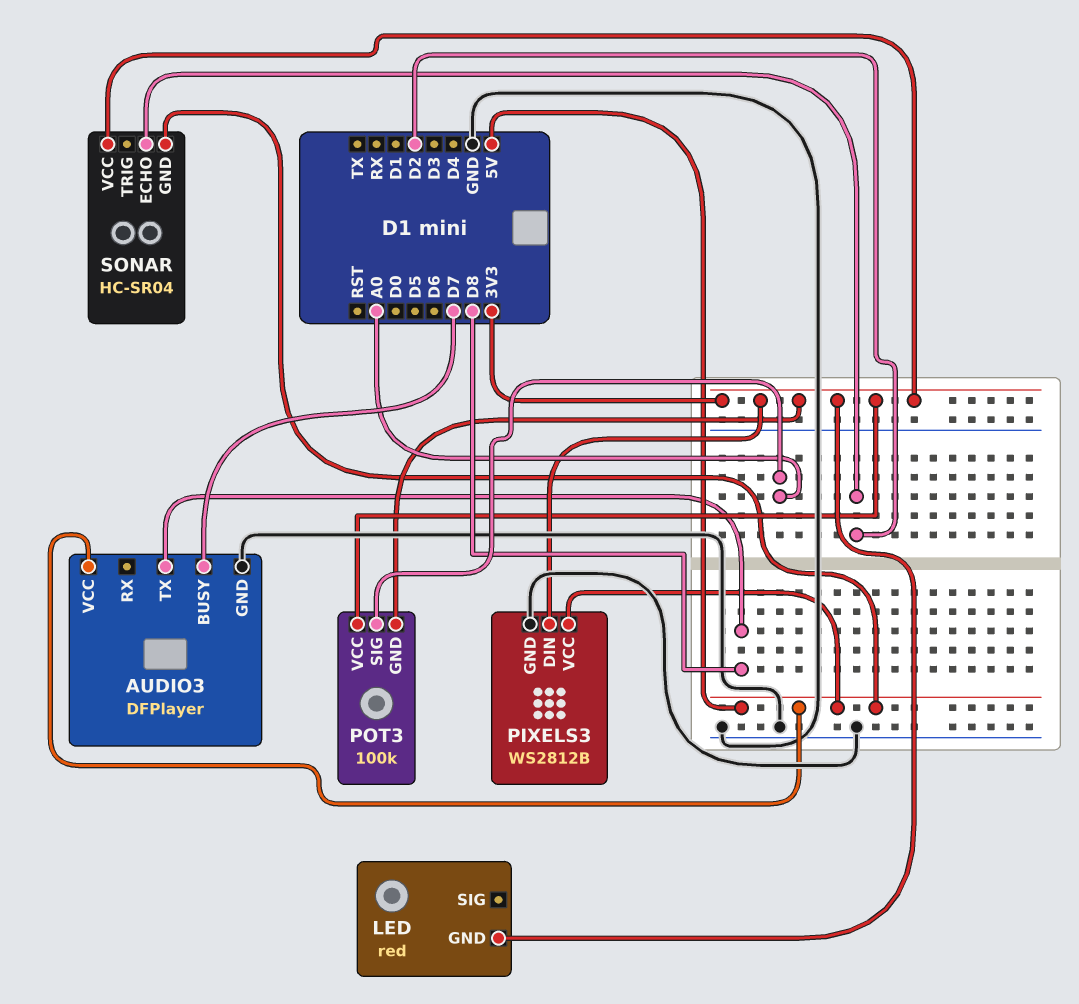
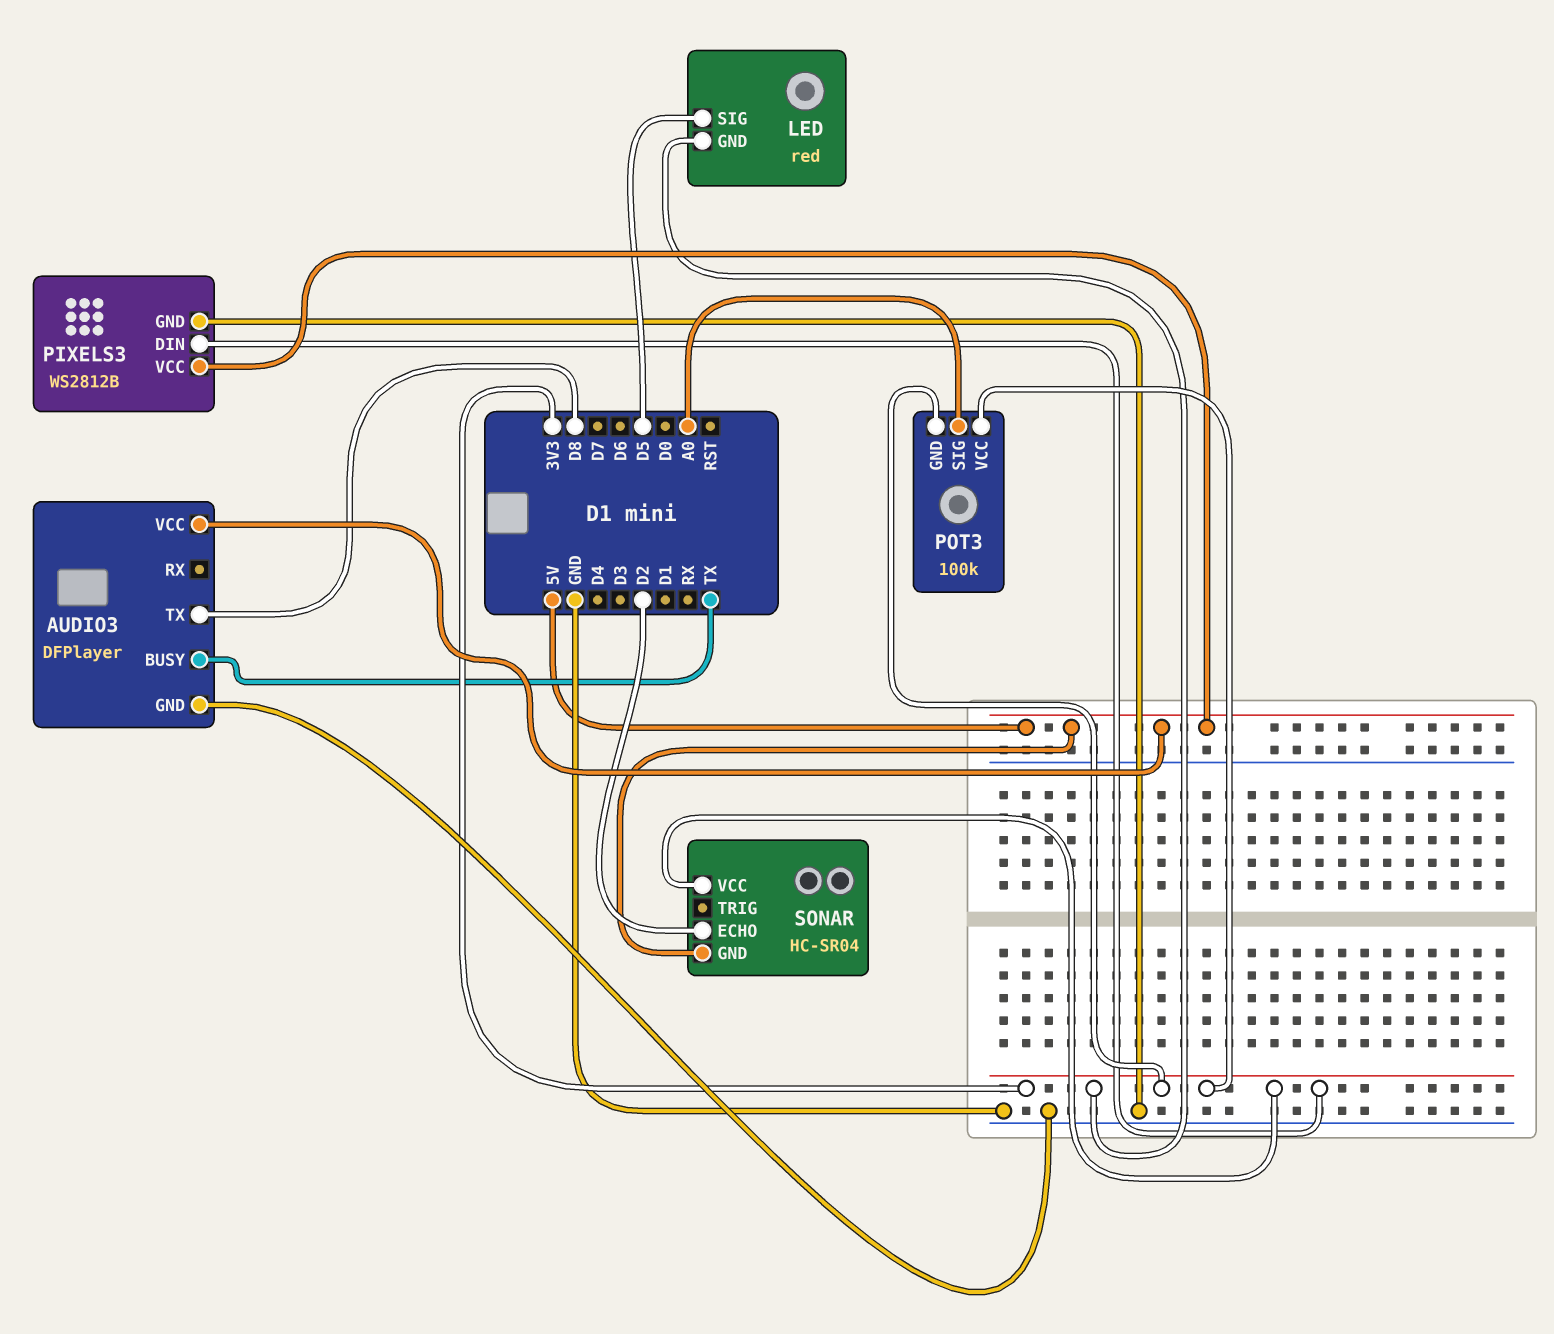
AUDIO3 pin BUSY: D7 -> TX
LED pin SIG: none -> D5

